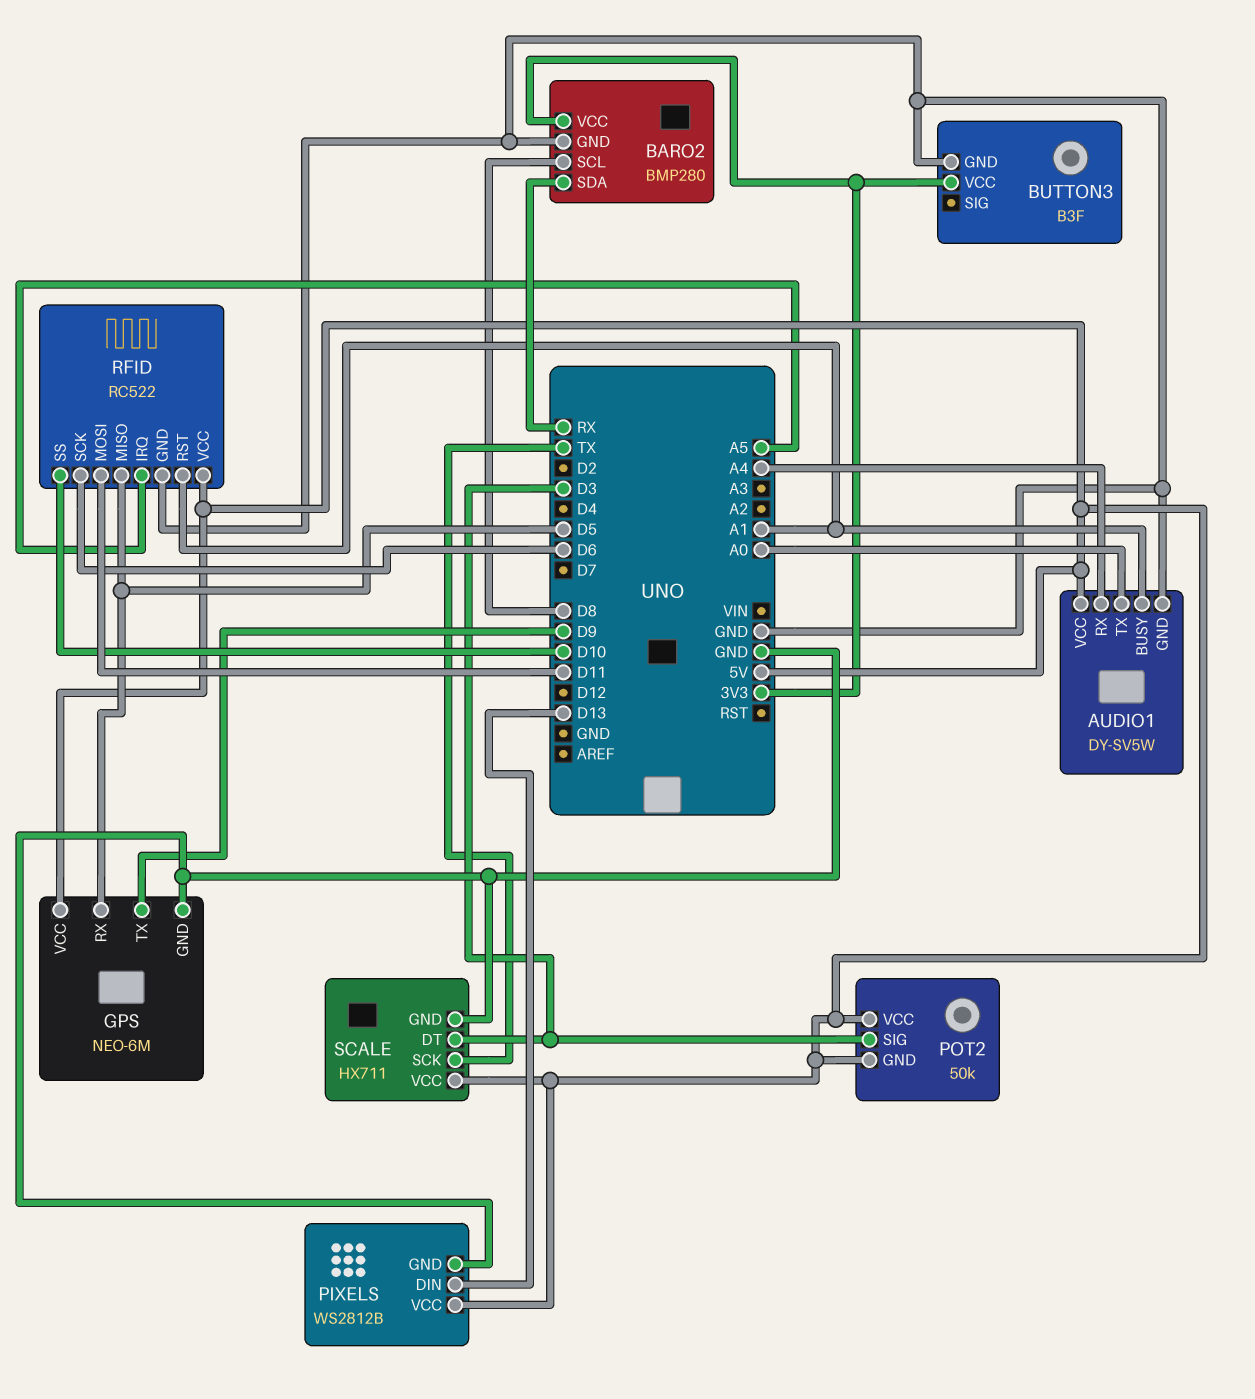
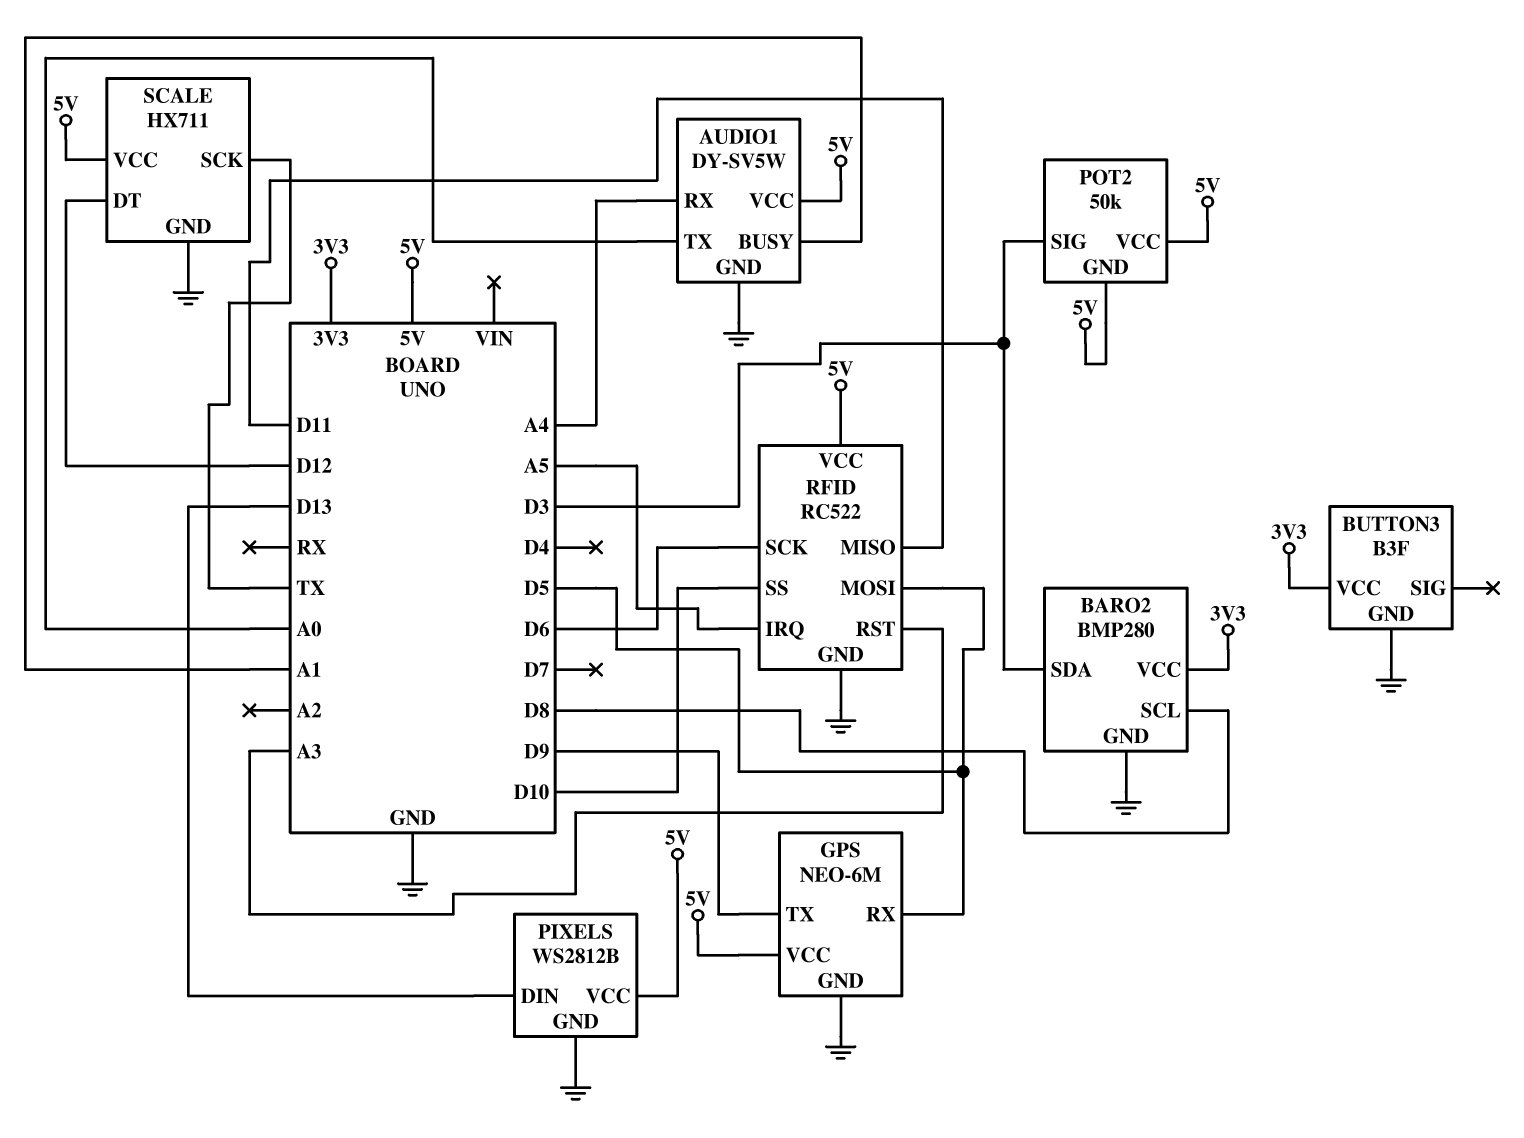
BARO2 pin SDA: RX -> D3
RFID pin MISO: D5 -> D11
RFID pin MOSI: D11 -> D5
RFID pin RST: A1 -> A3
SCALE pin DT: D3 -> D12

